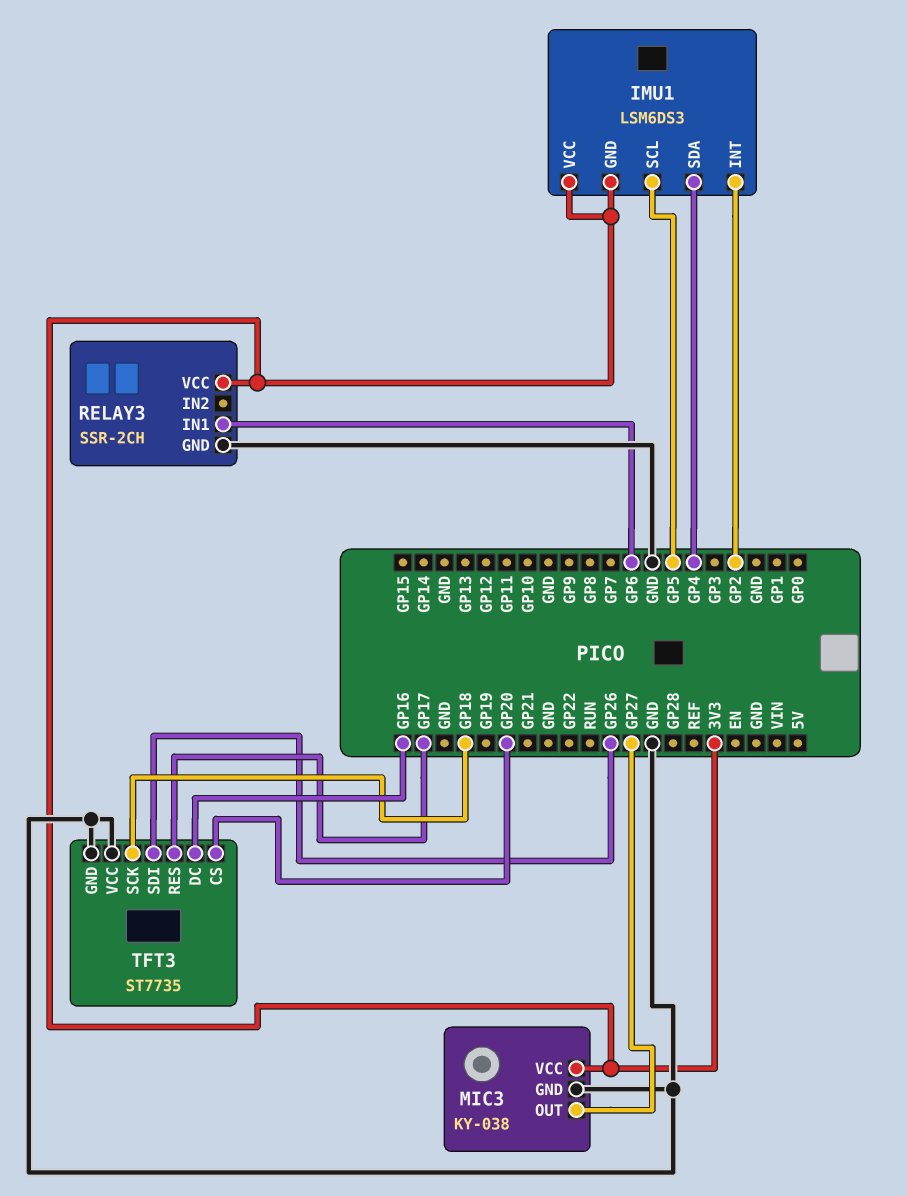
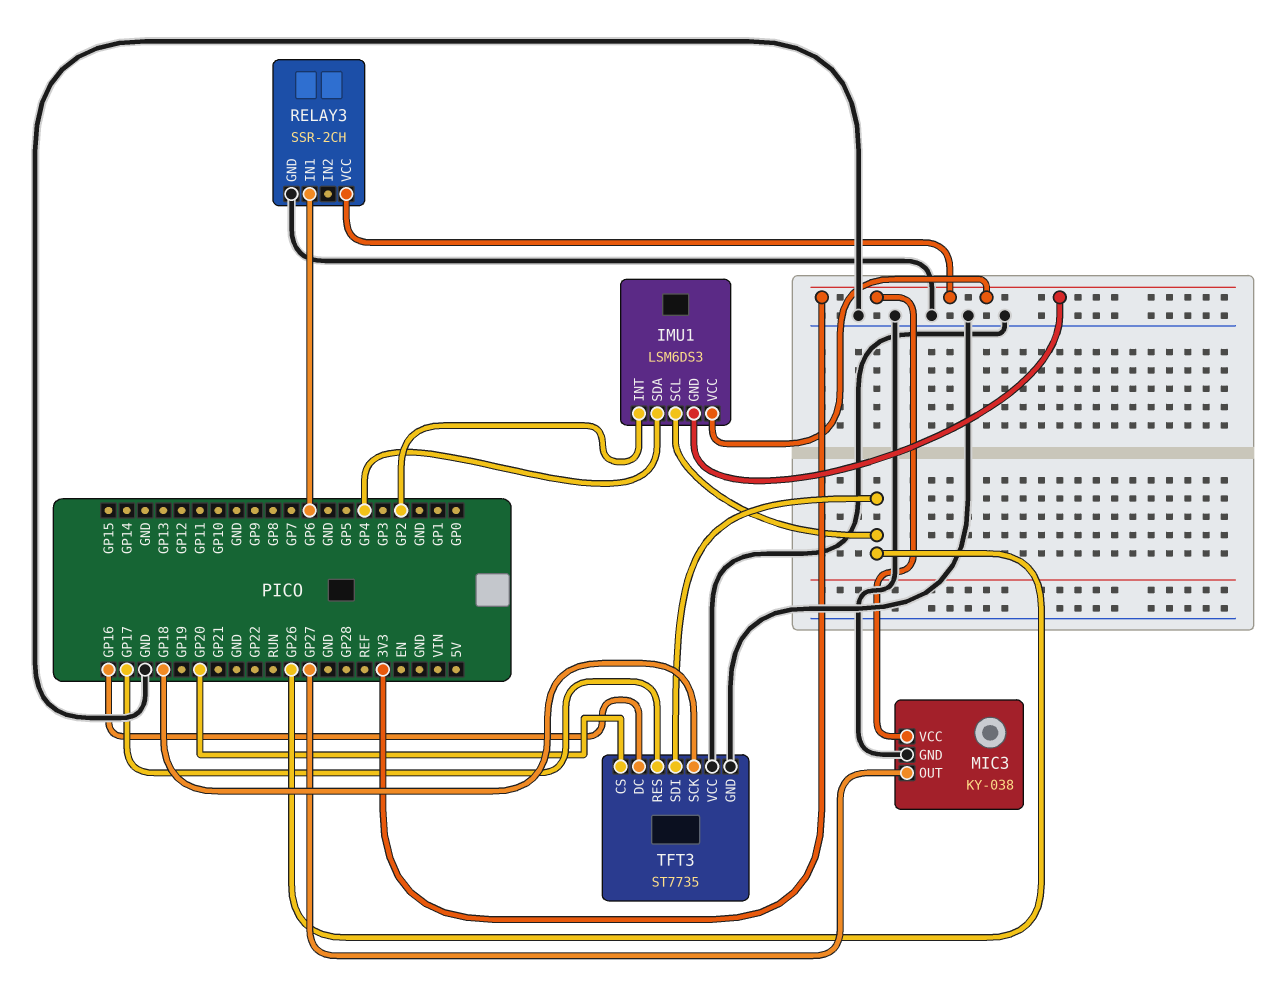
IMU1 pin SCL: GP5 -> GP26

